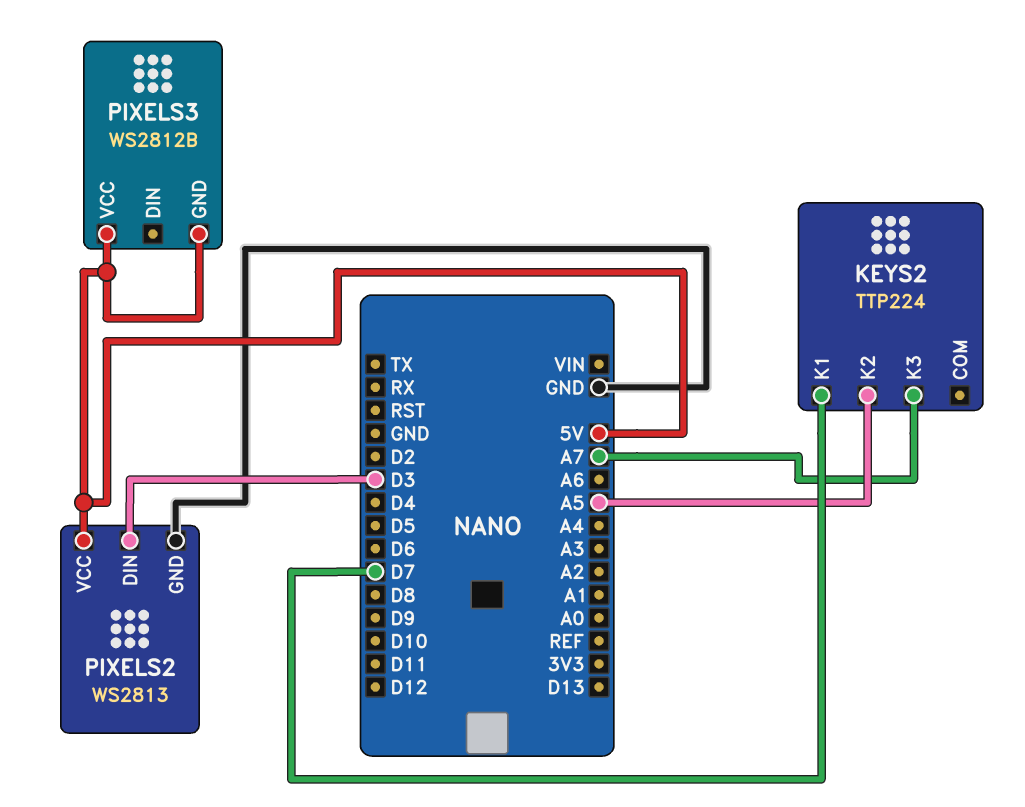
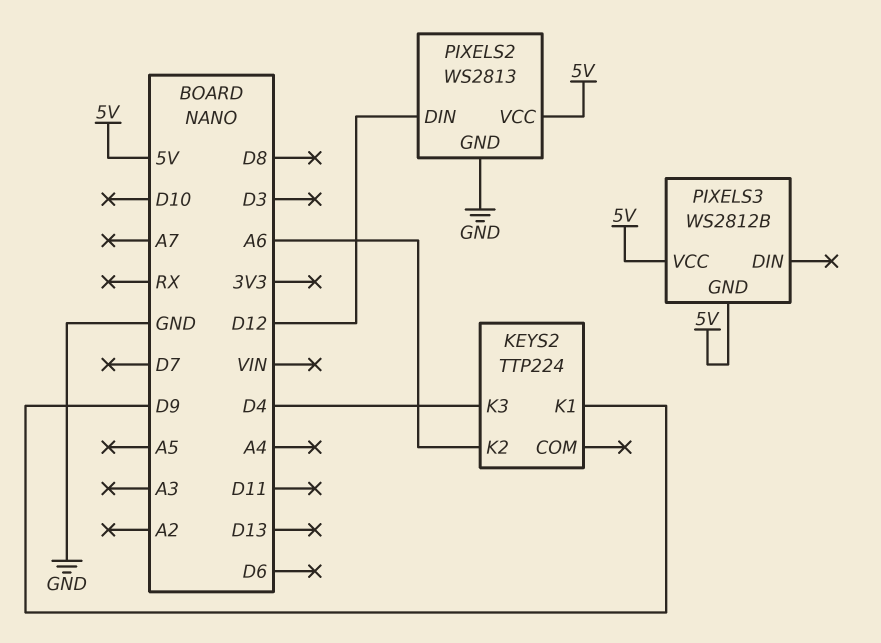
KEYS2 pin K1: D7 -> D9
KEYS2 pin K2: A5 -> A6
KEYS2 pin K3: A7 -> D4
PIXELS2 pin DIN: D3 -> D12

